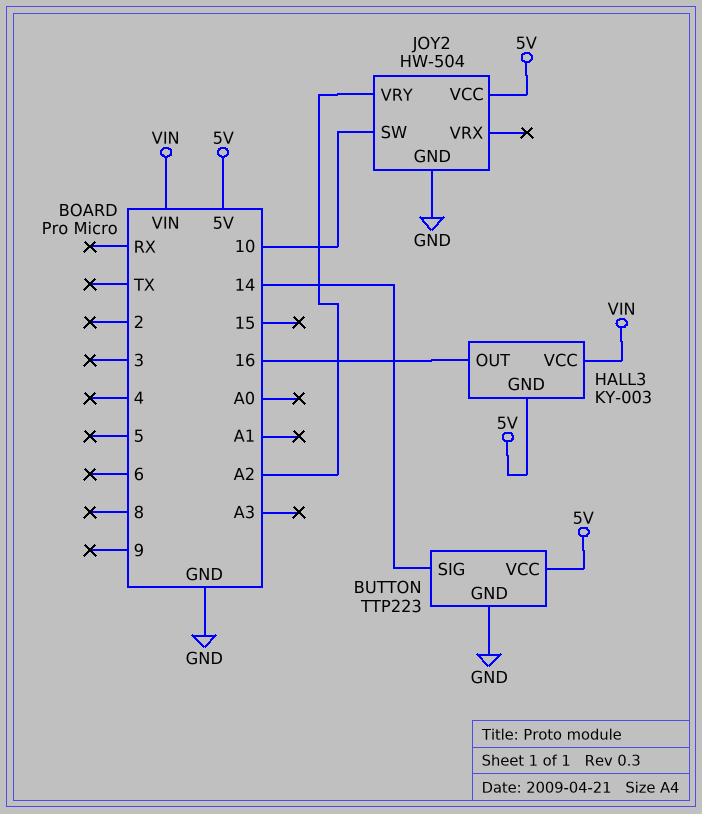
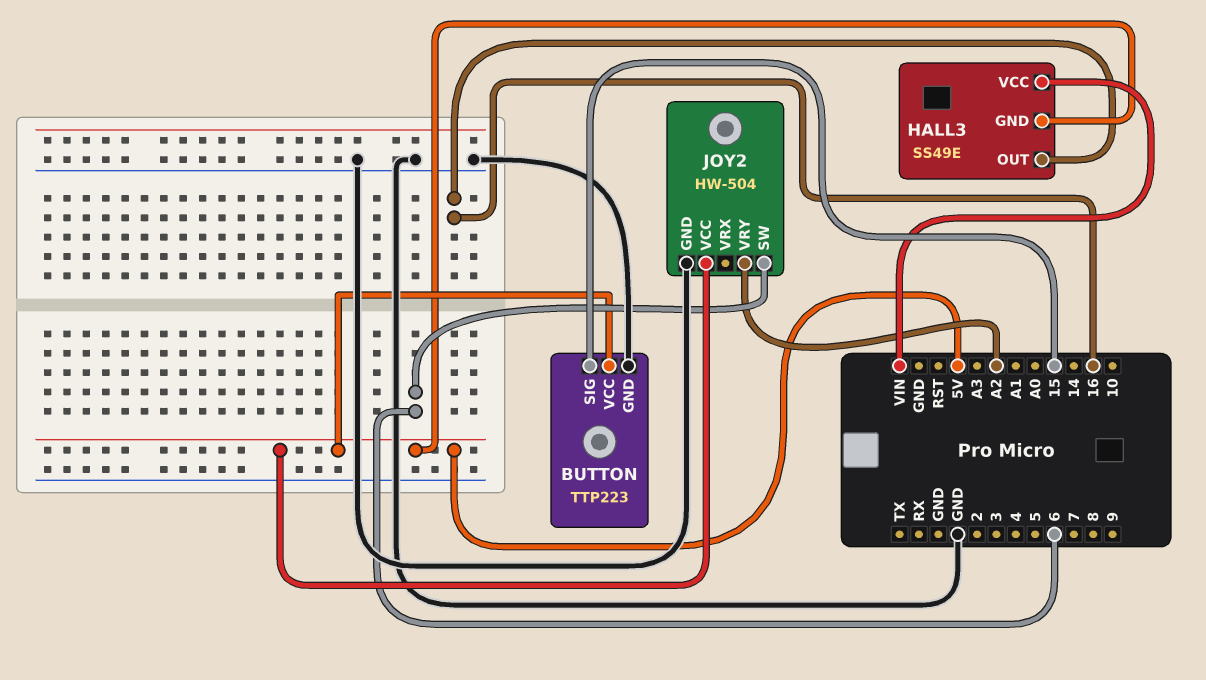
BUTTON pin SIG: 14 -> 15
HALL3: KY-003 -> SS49E
JOY2 pin SW: 10 -> 6

